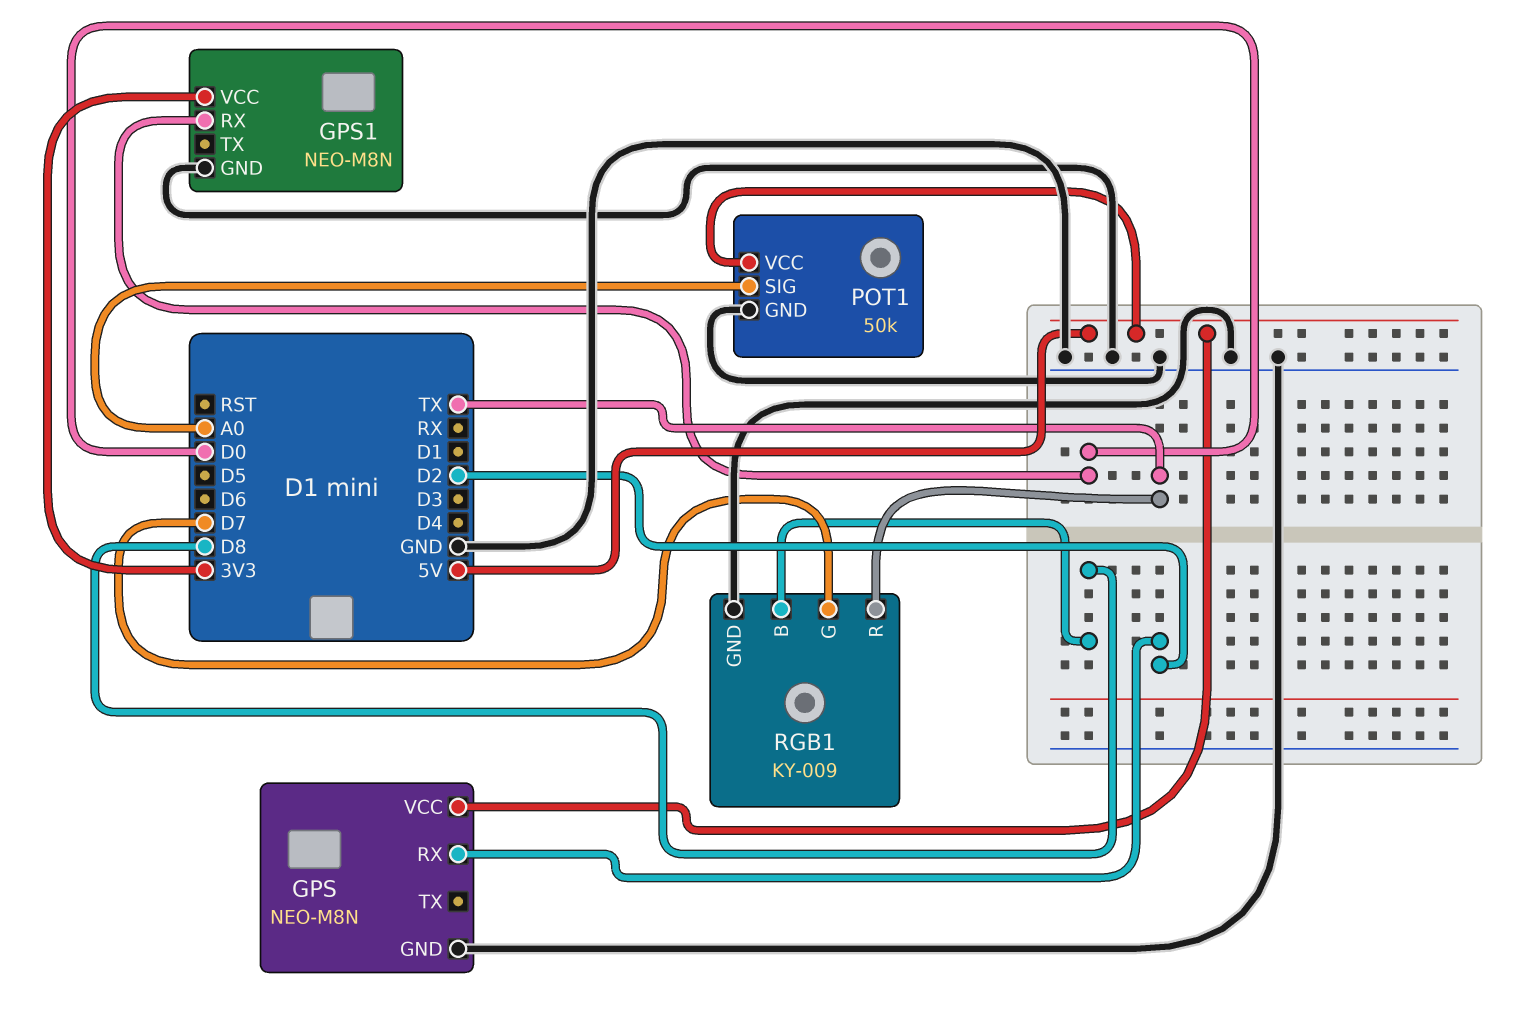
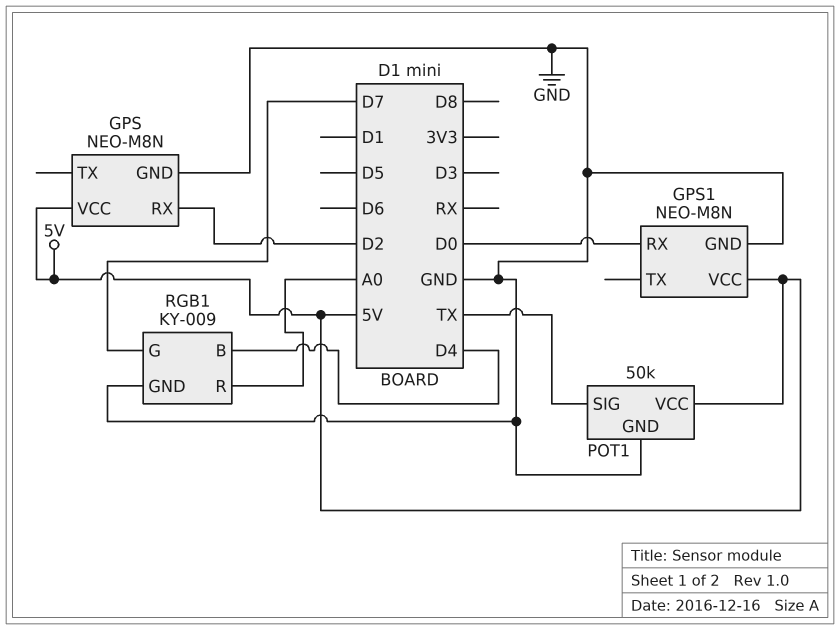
GPS1 pin VCC: 3V3 -> 5V
POT1 pin SIG: A0 -> TX
RGB1 pin B: D8 -> D4
RGB1 pin R: TX -> A0

